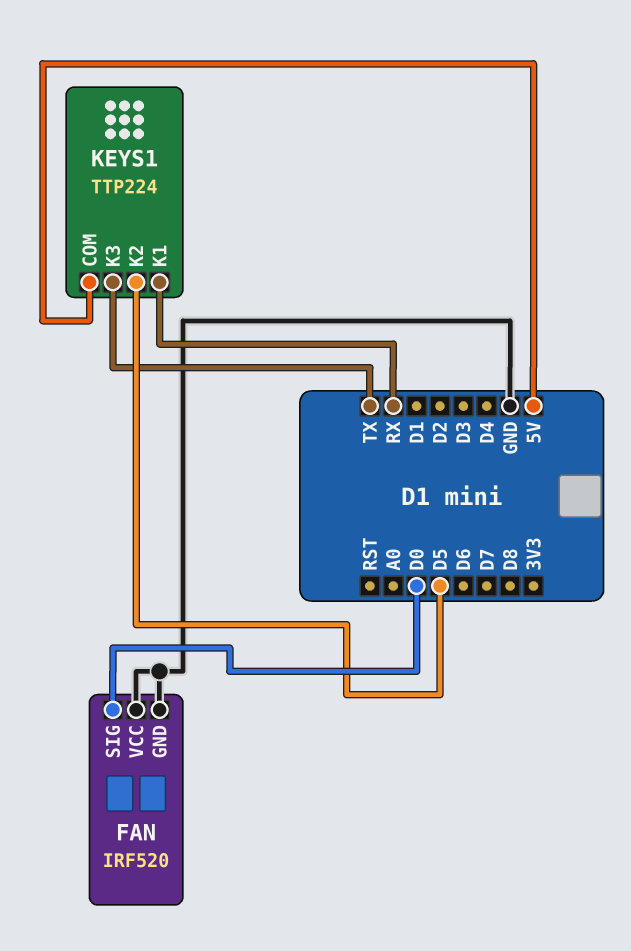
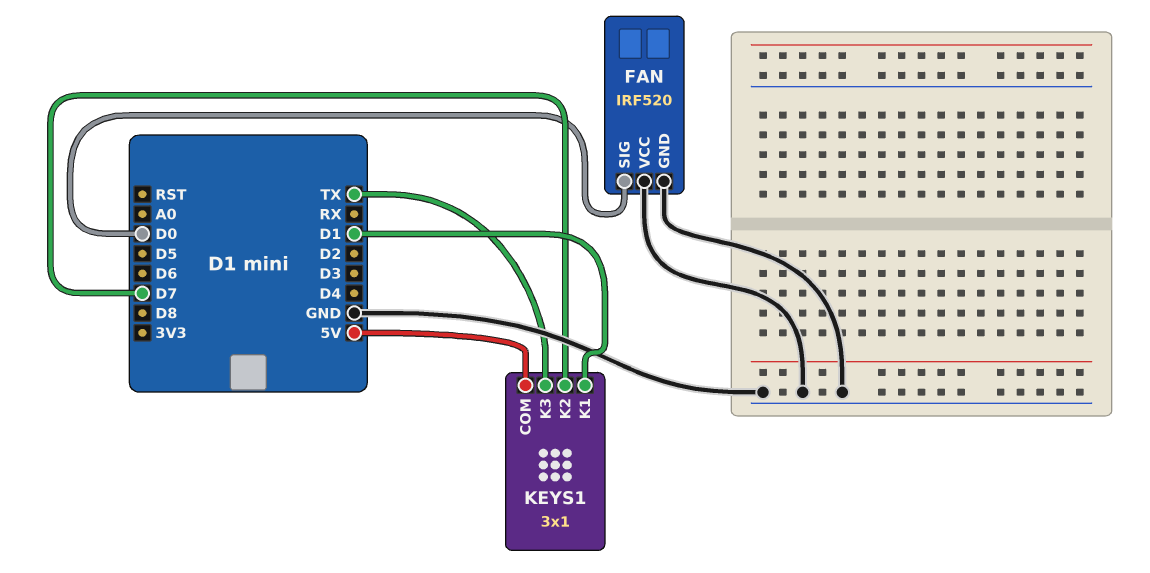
KEYS1: TTP224 -> 3x1
KEYS1 pin K1: RX -> D1
KEYS1 pin K2: D5 -> D7

